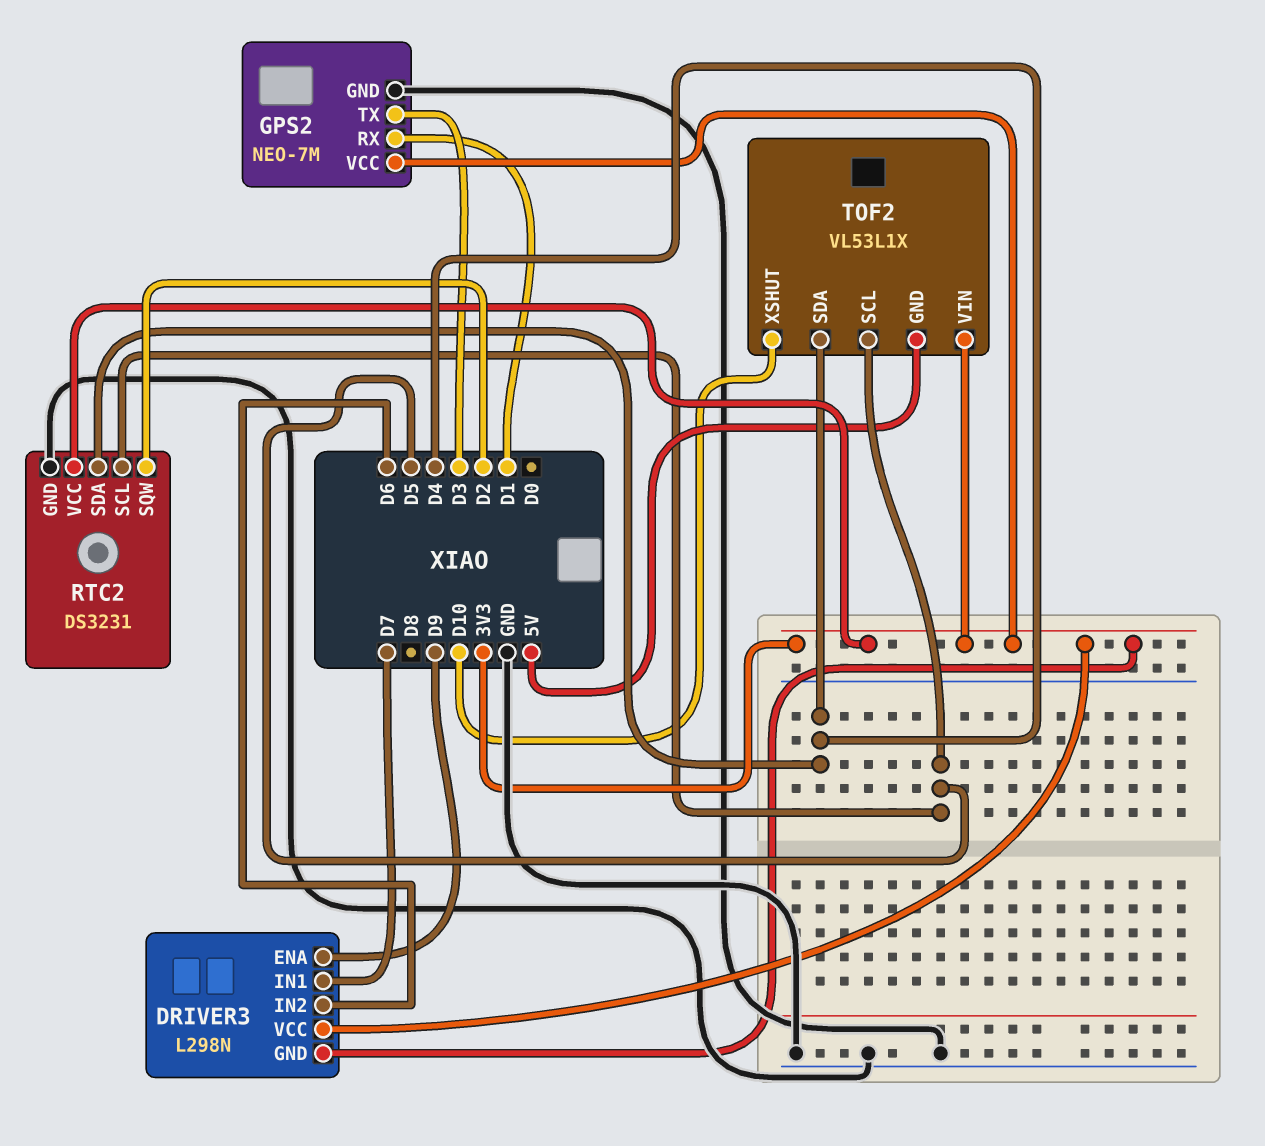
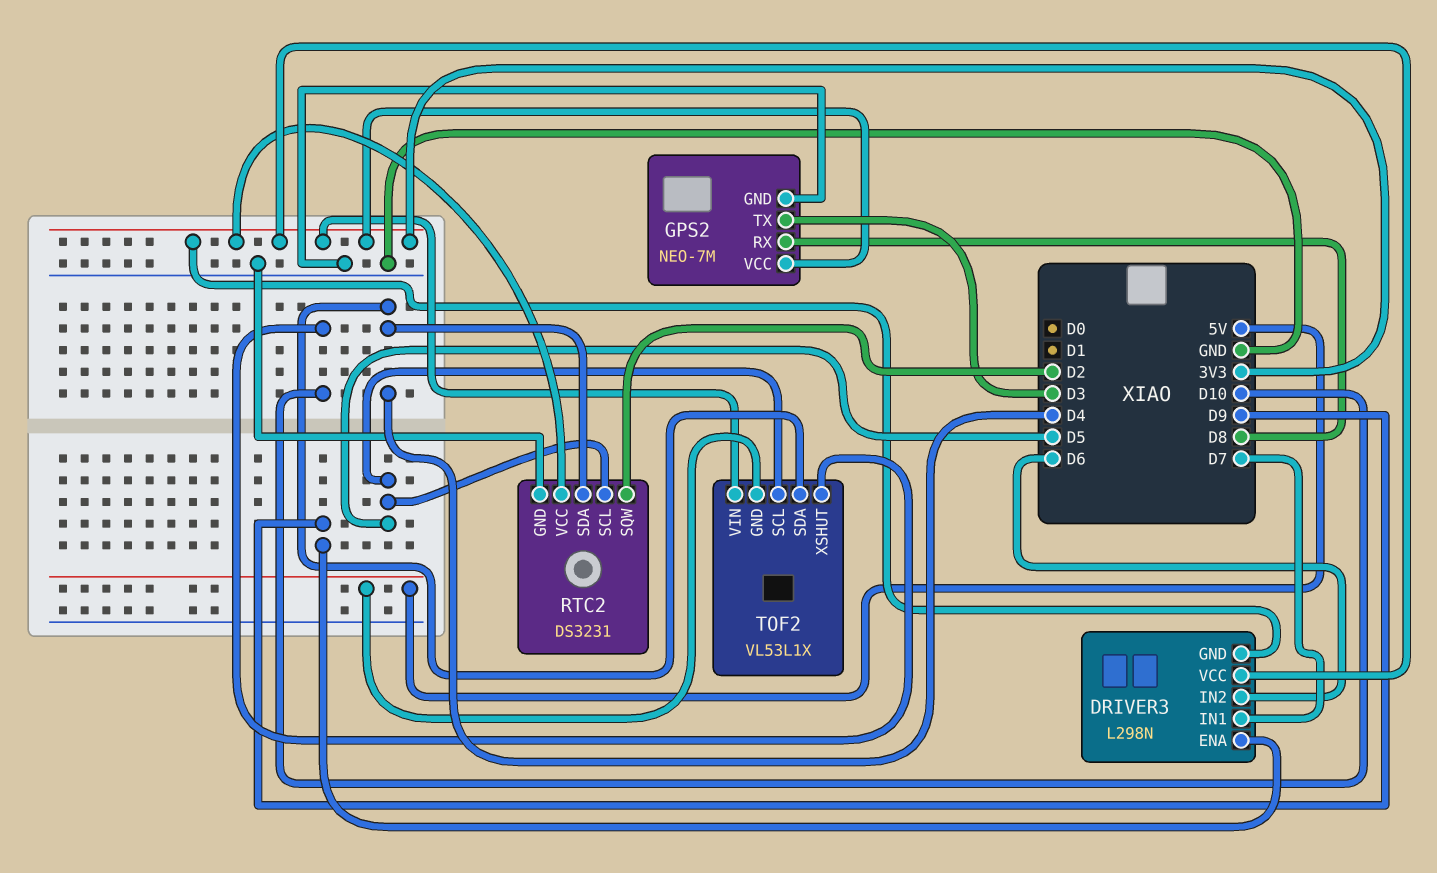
GPS2 pin RX: D1 -> D8

